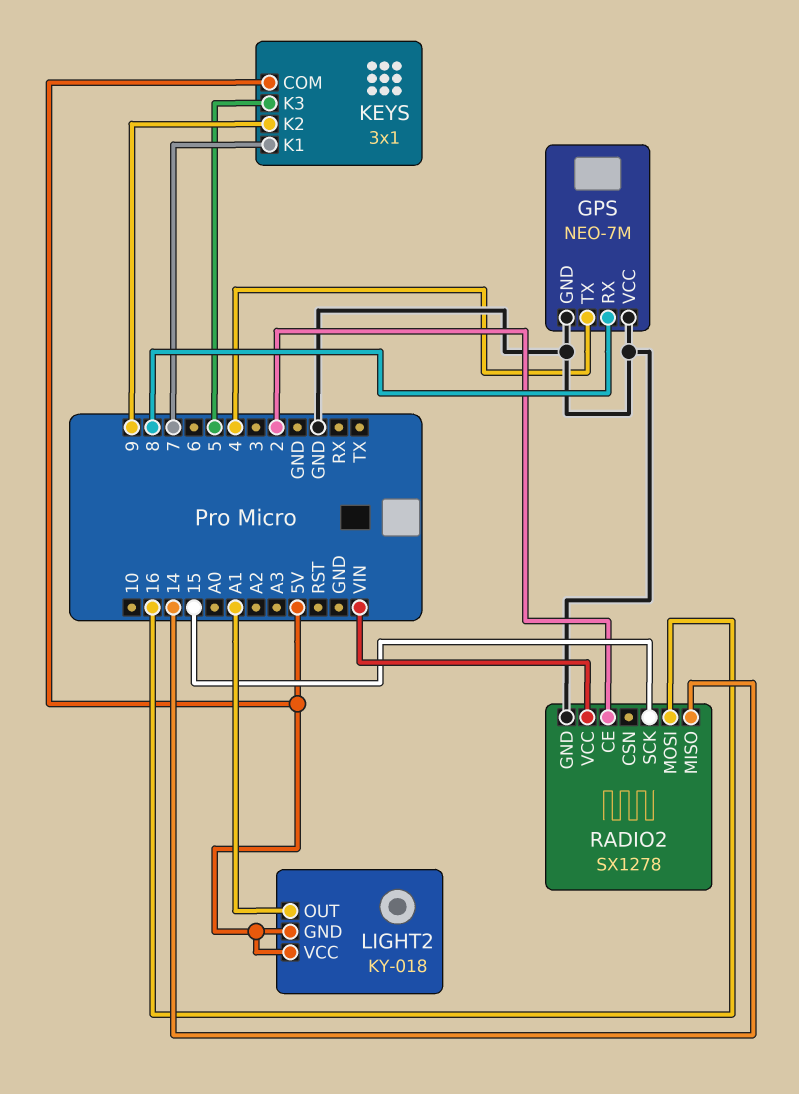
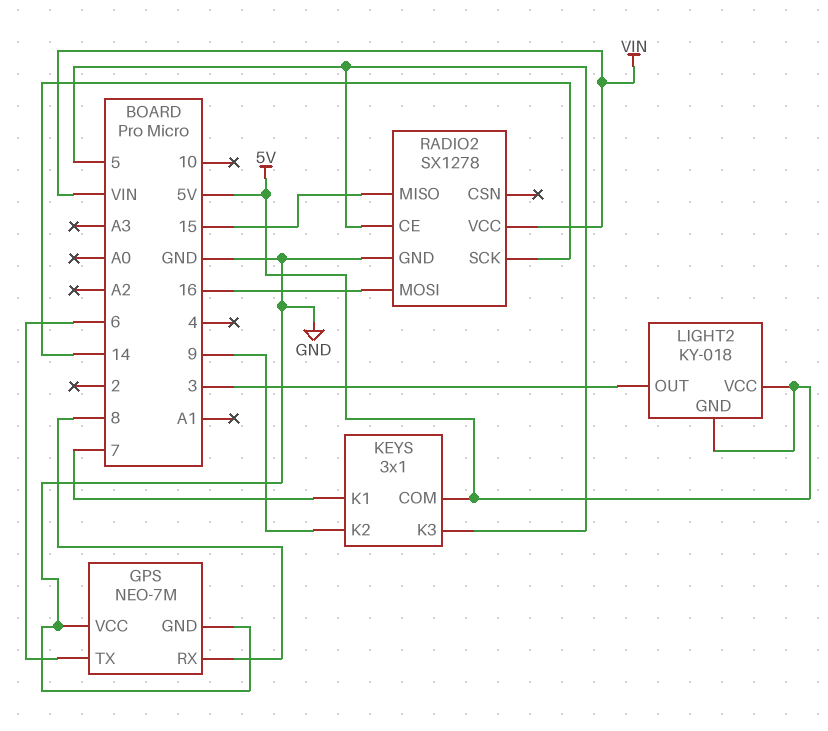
GPS pin TX: 4 -> 6
LIGHT2 pin OUT: A1 -> 3
RADIO2 pin CE: 2 -> 5
RADIO2 pin MISO: 14 -> 15
RADIO2 pin SCK: 15 -> 14

